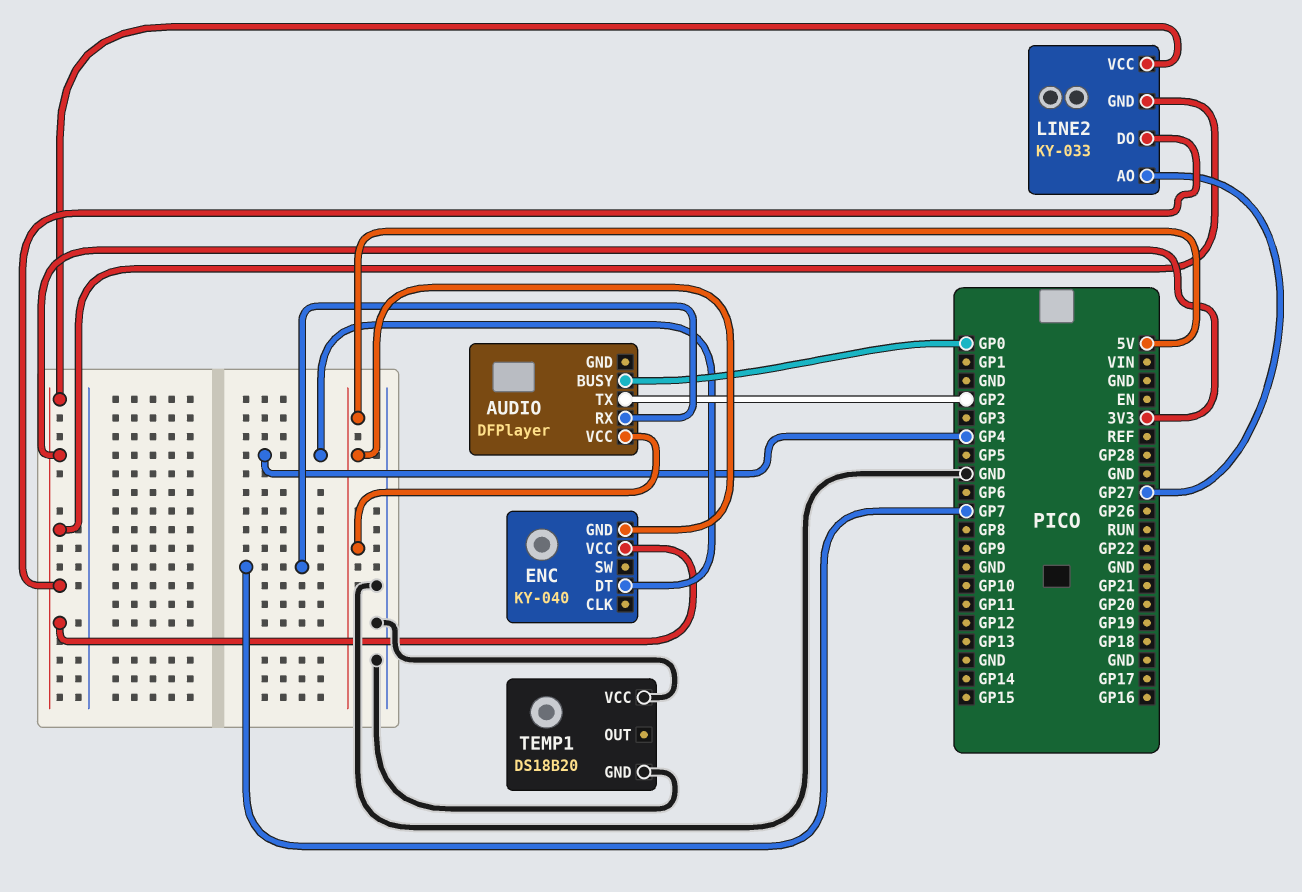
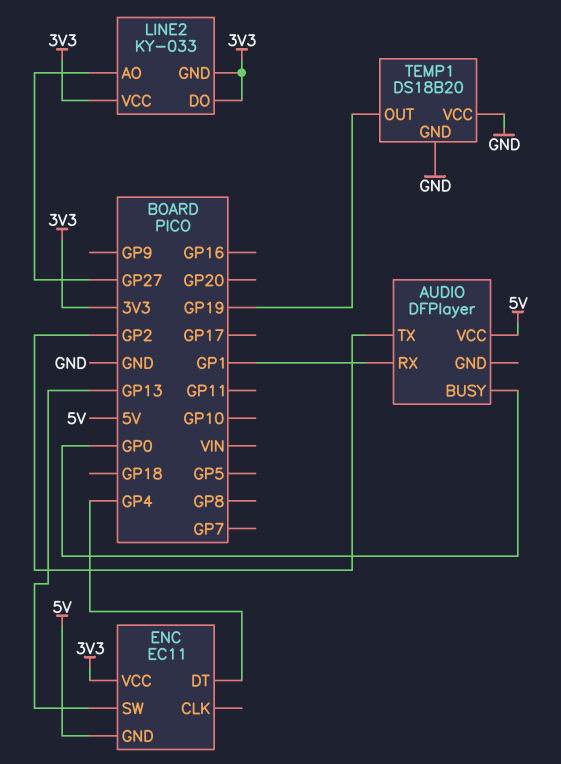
AUDIO pin RX: GP7 -> GP1
ENC: KY-040 -> EC11
ENC pin SW: none -> GP13
TEMP1 pin OUT: none -> GP19

